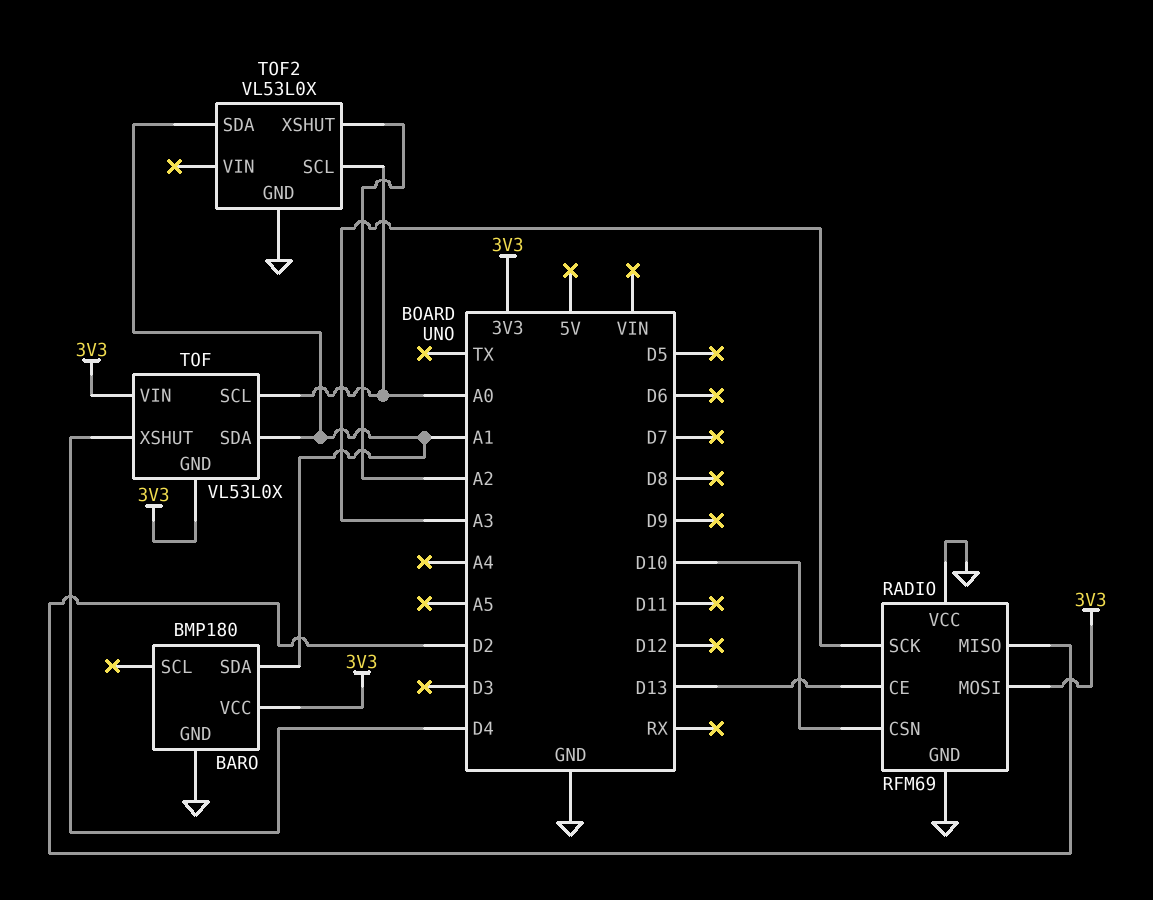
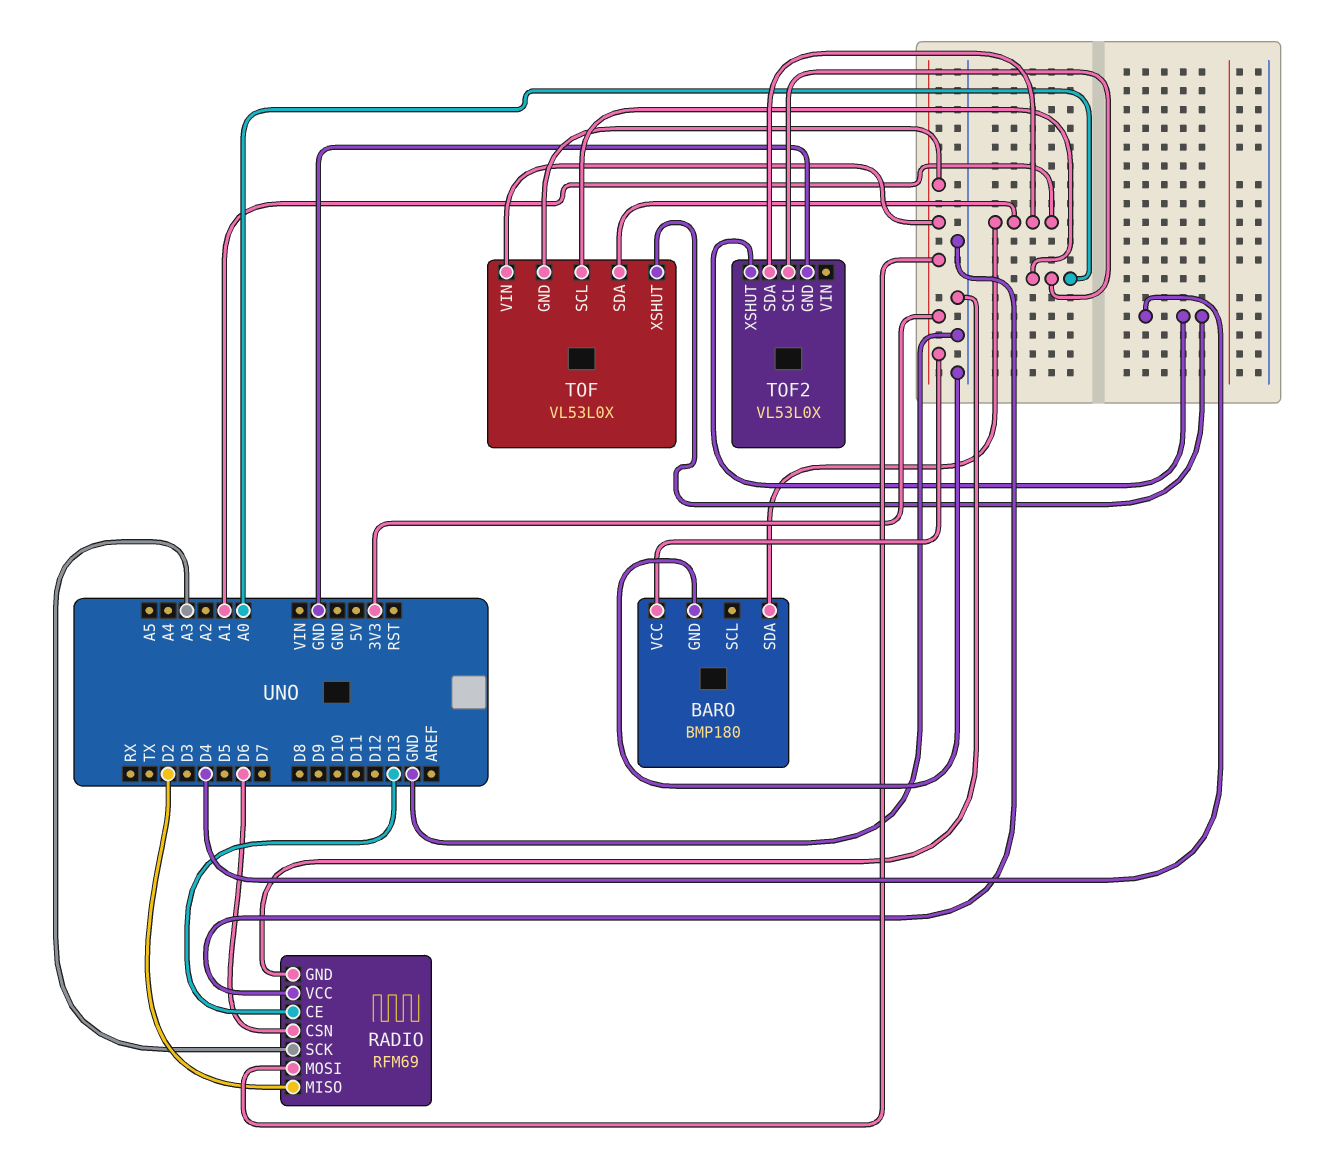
RADIO pin CSN: D10 -> D6
TOF2 pin XSHUT: A2 -> D4

